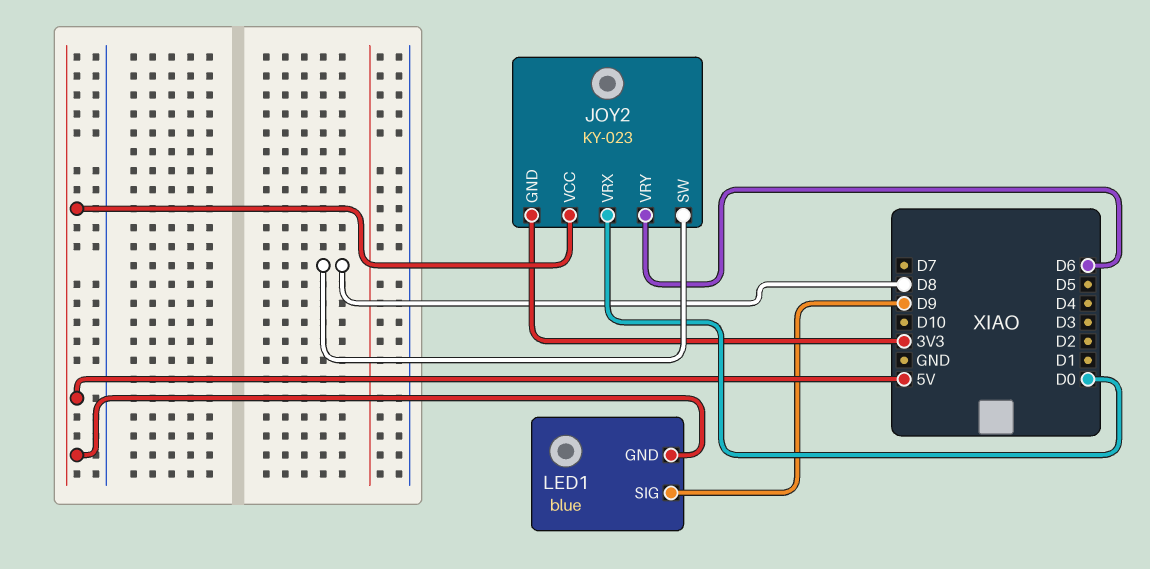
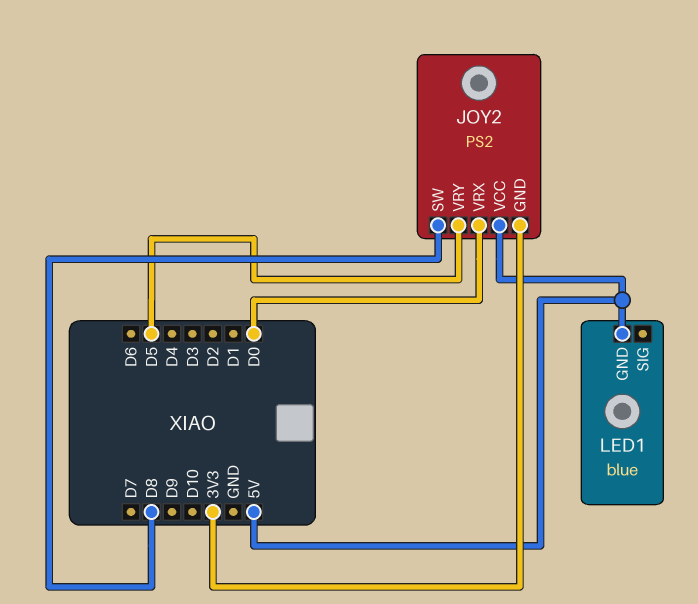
JOY2: KY-023 -> PS2
JOY2 pin VRY: D6 -> D5
LED1 pin SIG: D9 -> none

